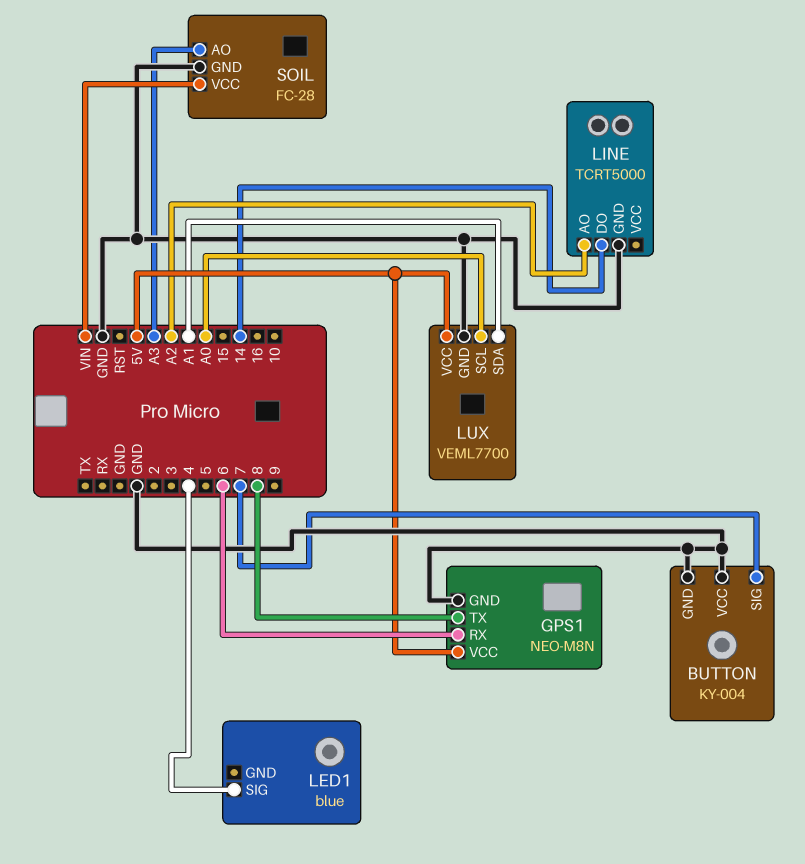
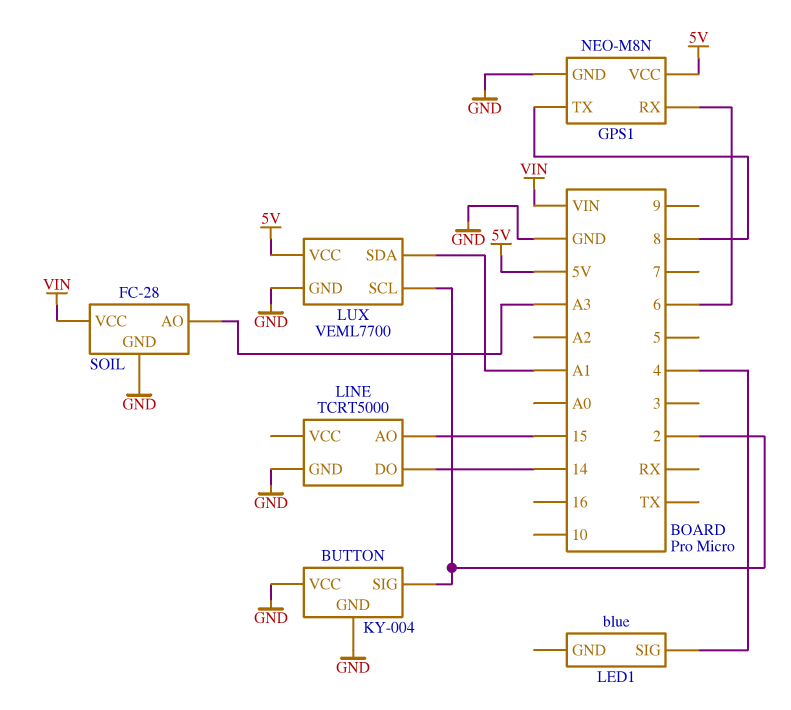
BUTTON pin SIG: 7 -> 2
LINE pin AO: A2 -> 15
LUX pin SCL: A0 -> 2

